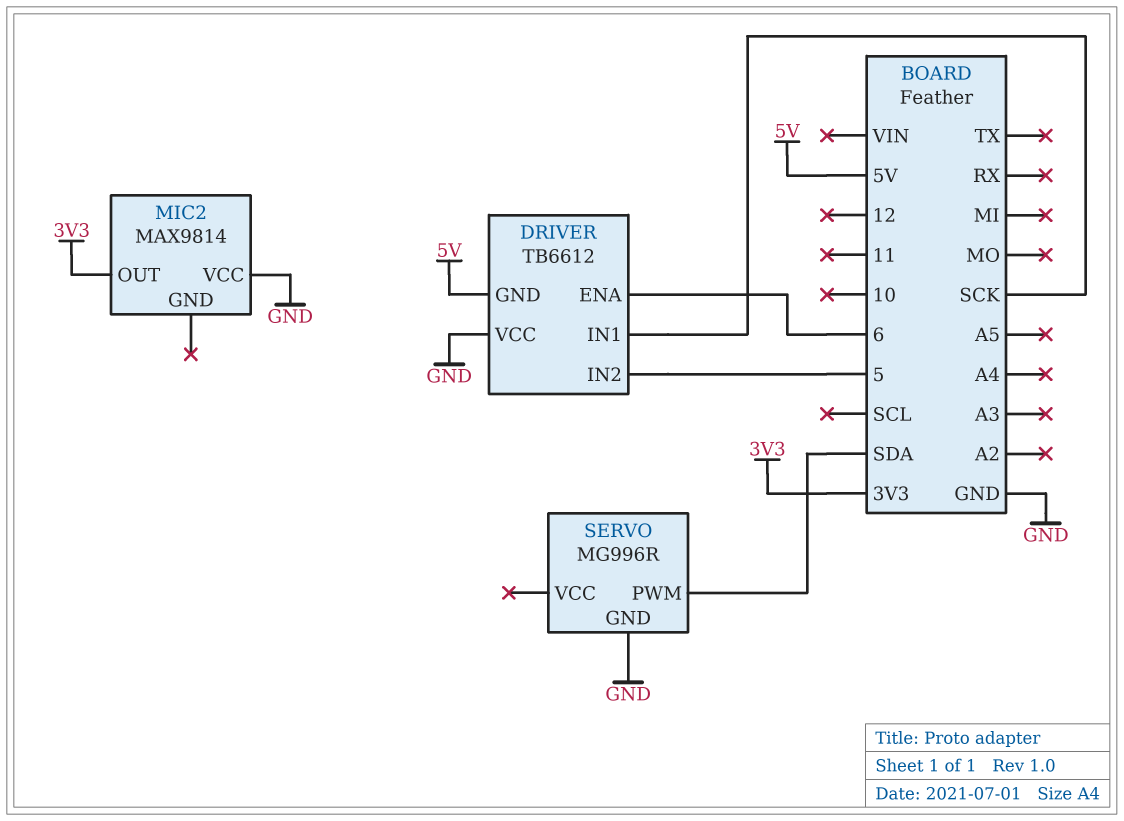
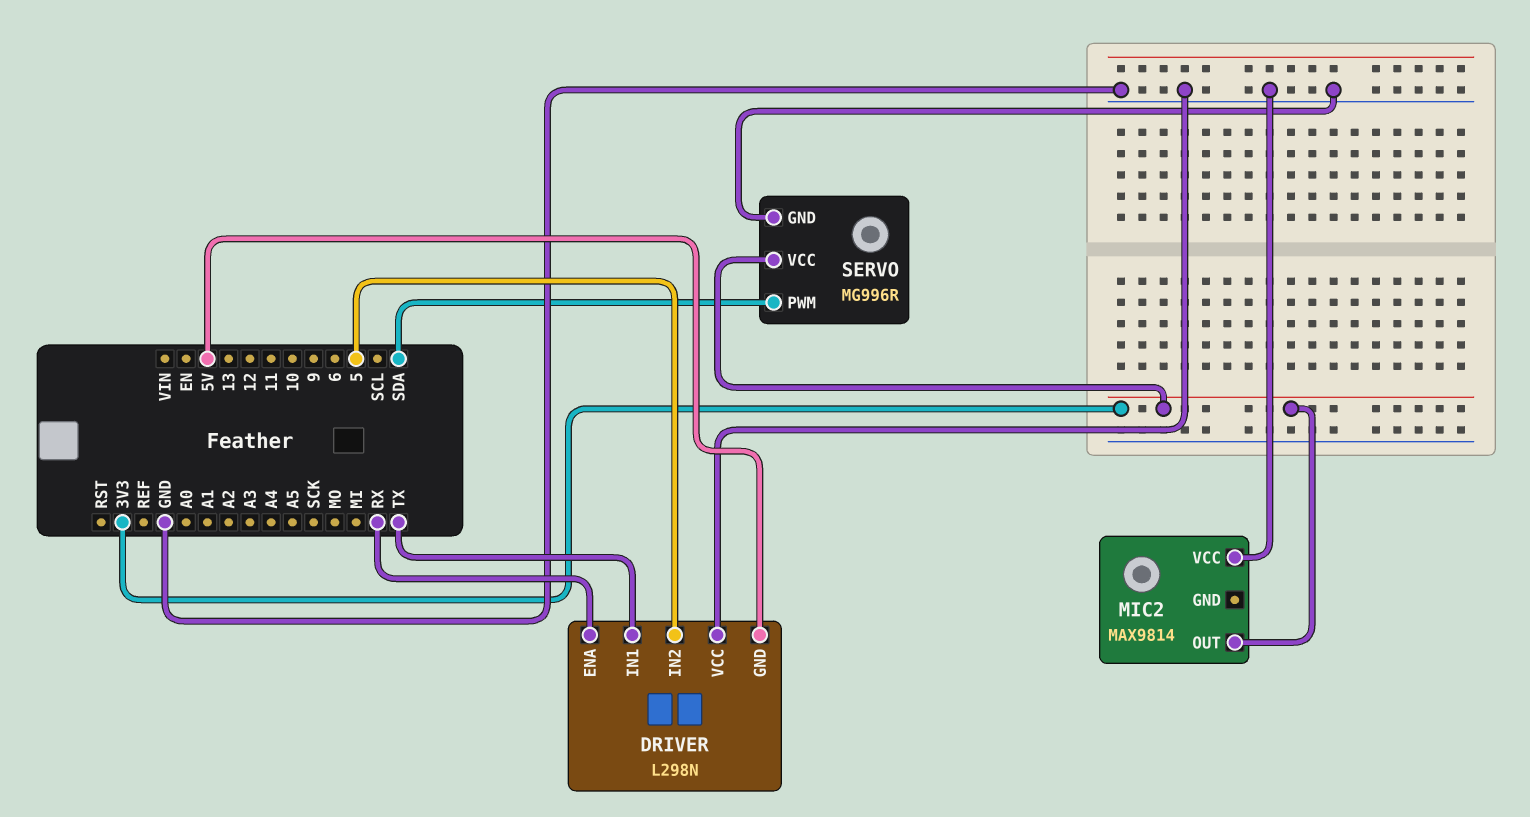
DRIVER: TB6612 -> L298N
DRIVER pin ENA: 6 -> RX
DRIVER pin IN1: SCK -> TX
SERVO pin VCC: none -> 3V3

